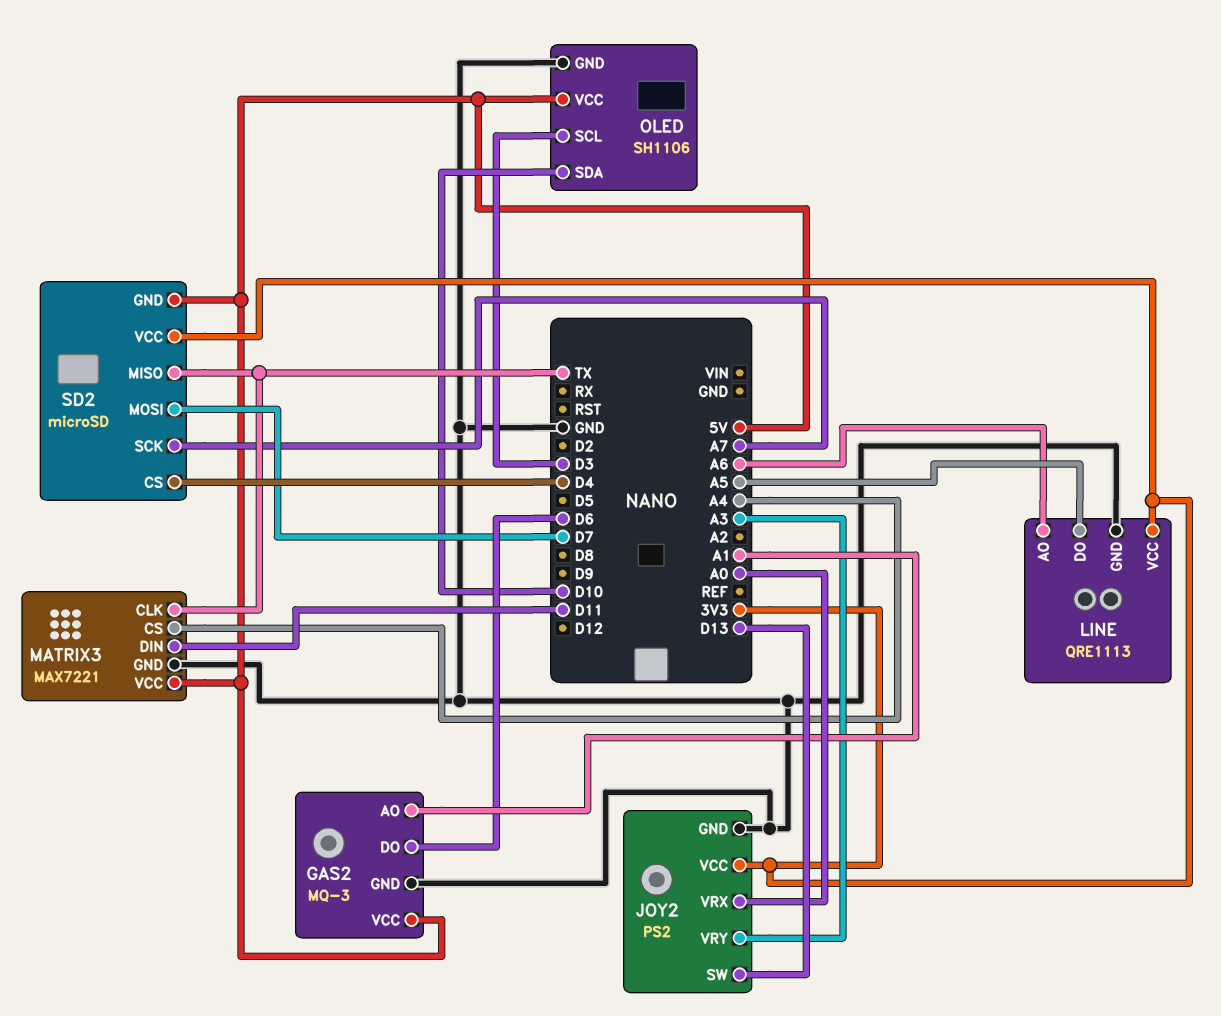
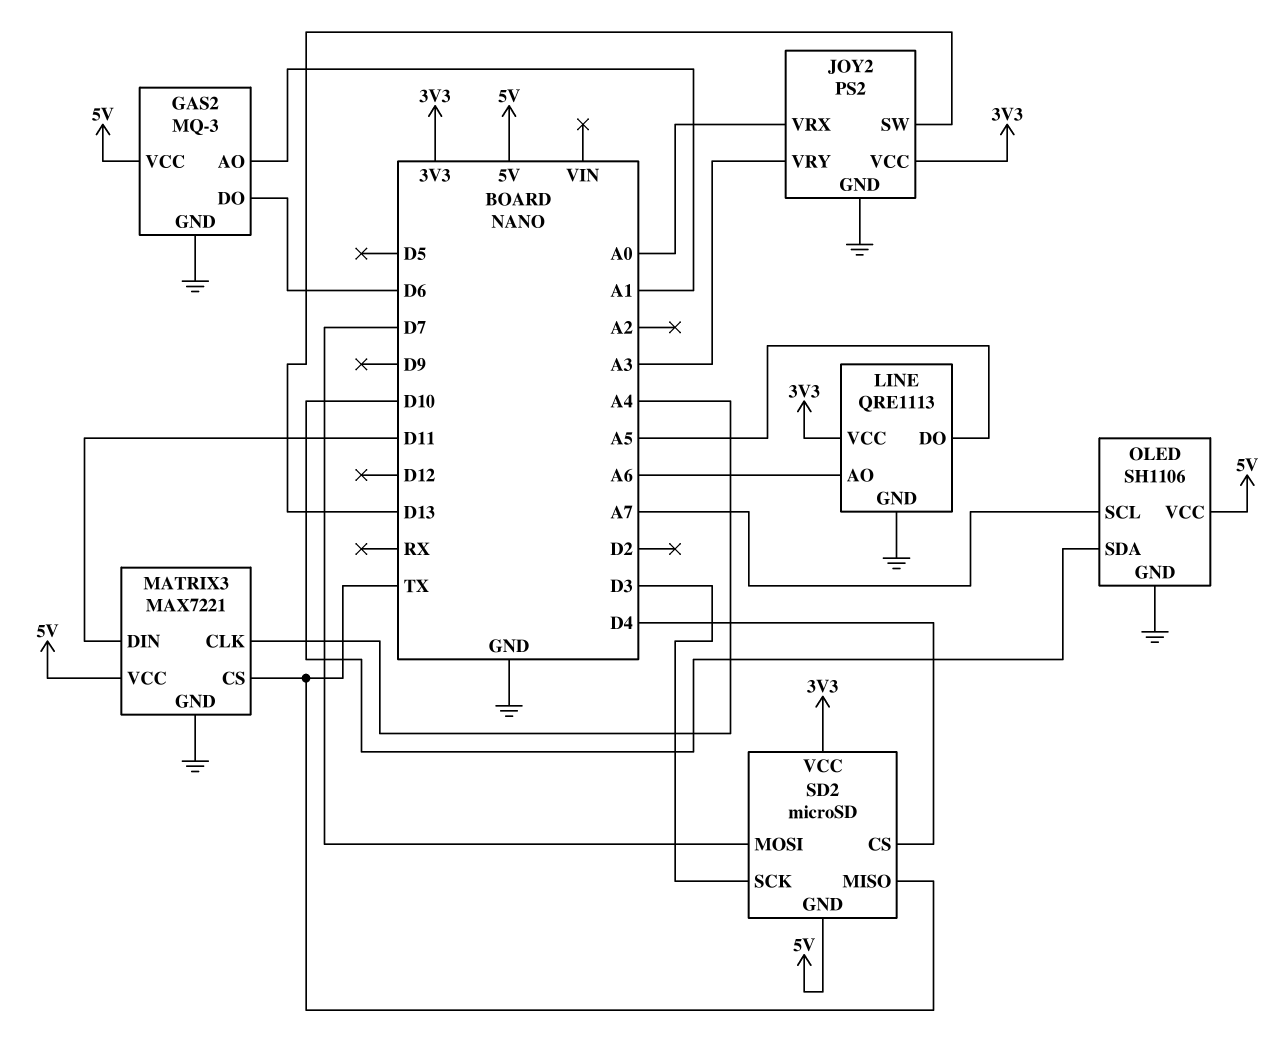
MATRIX3 pin CLK: TX -> A4
MATRIX3 pin CS: A4 -> TX
OLED pin SCL: D3 -> A7
SD2 pin SCK: A7 -> D3

